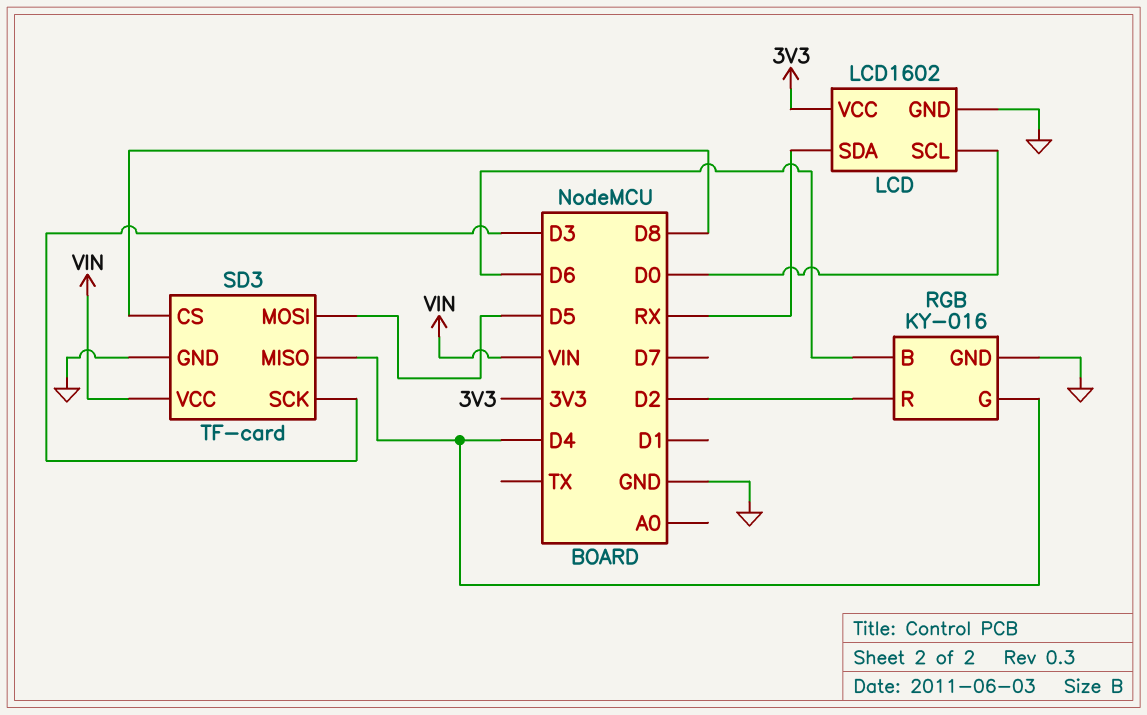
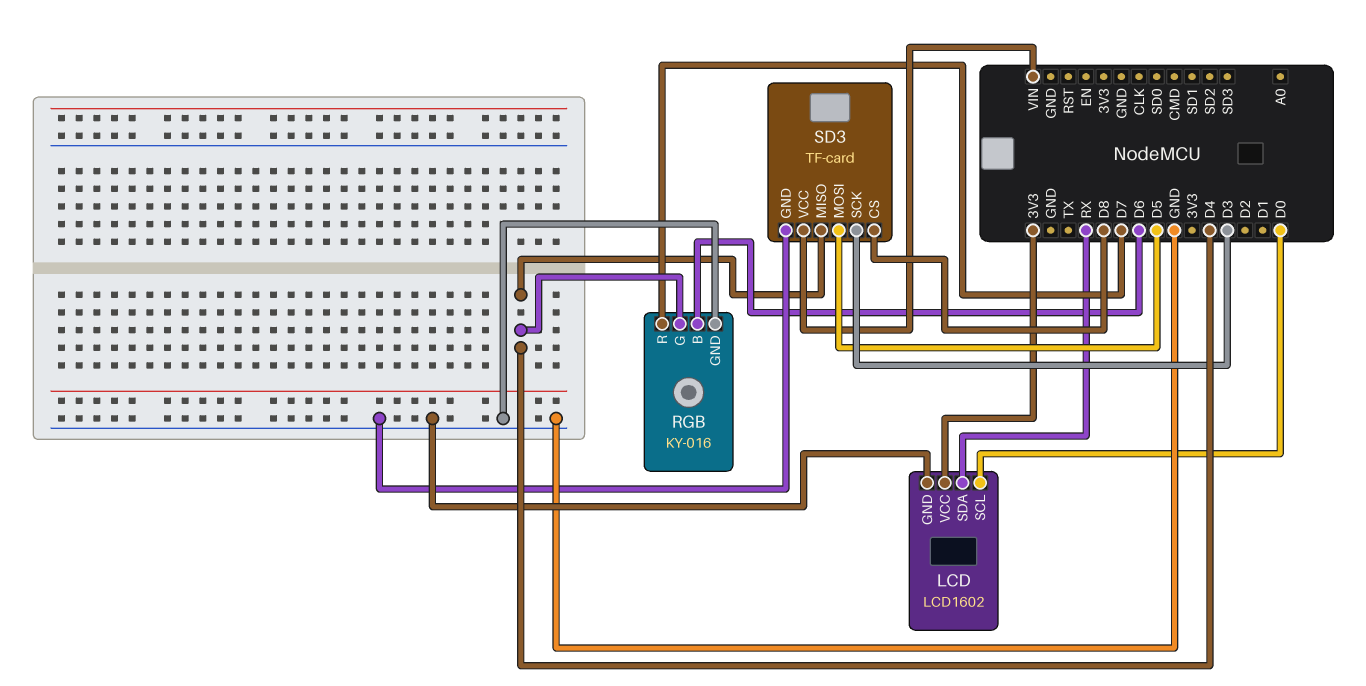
RGB pin R: D2 -> D7

